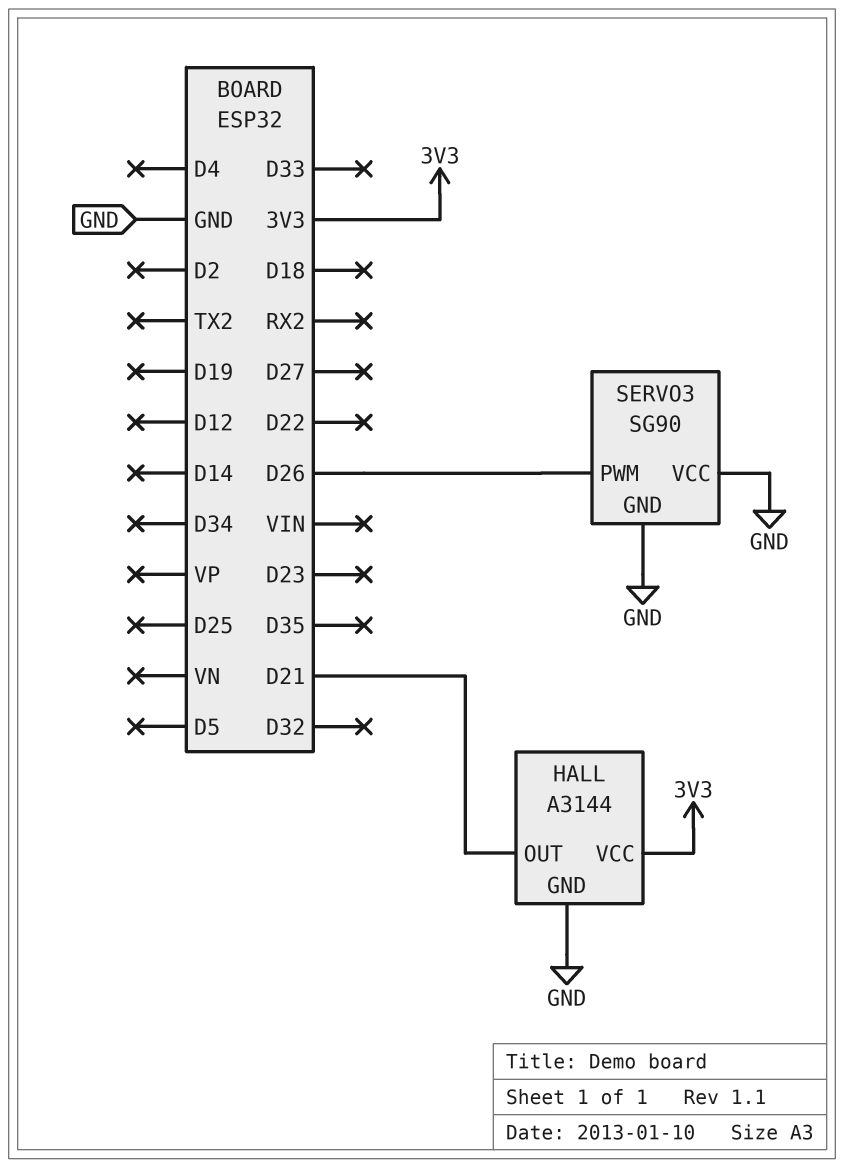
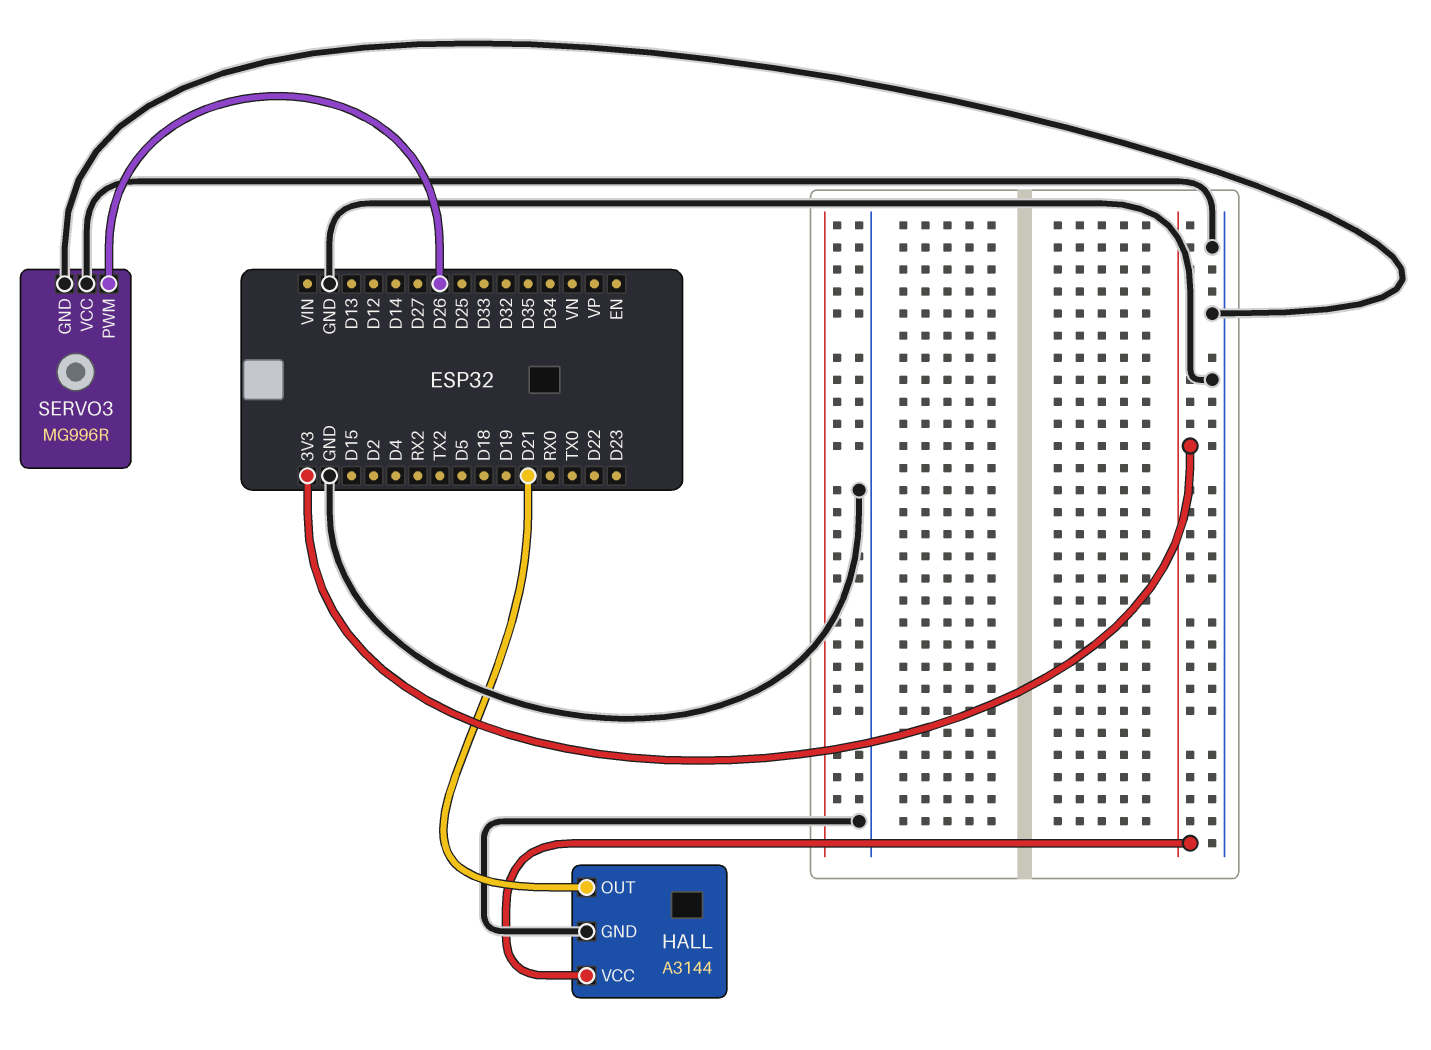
SERVO3: SG90 -> MG996R

